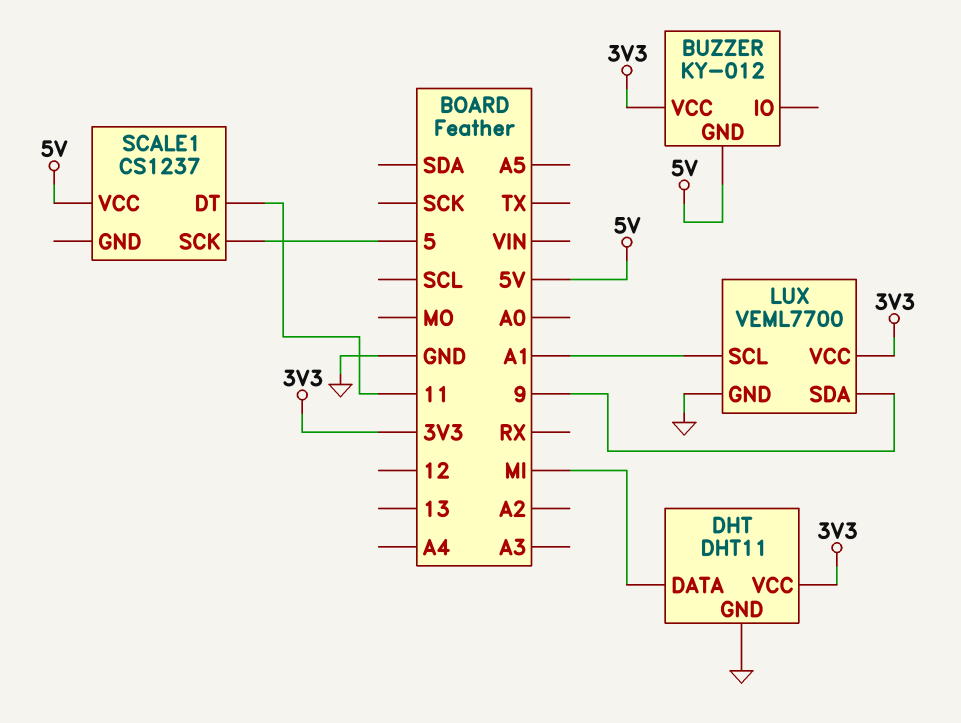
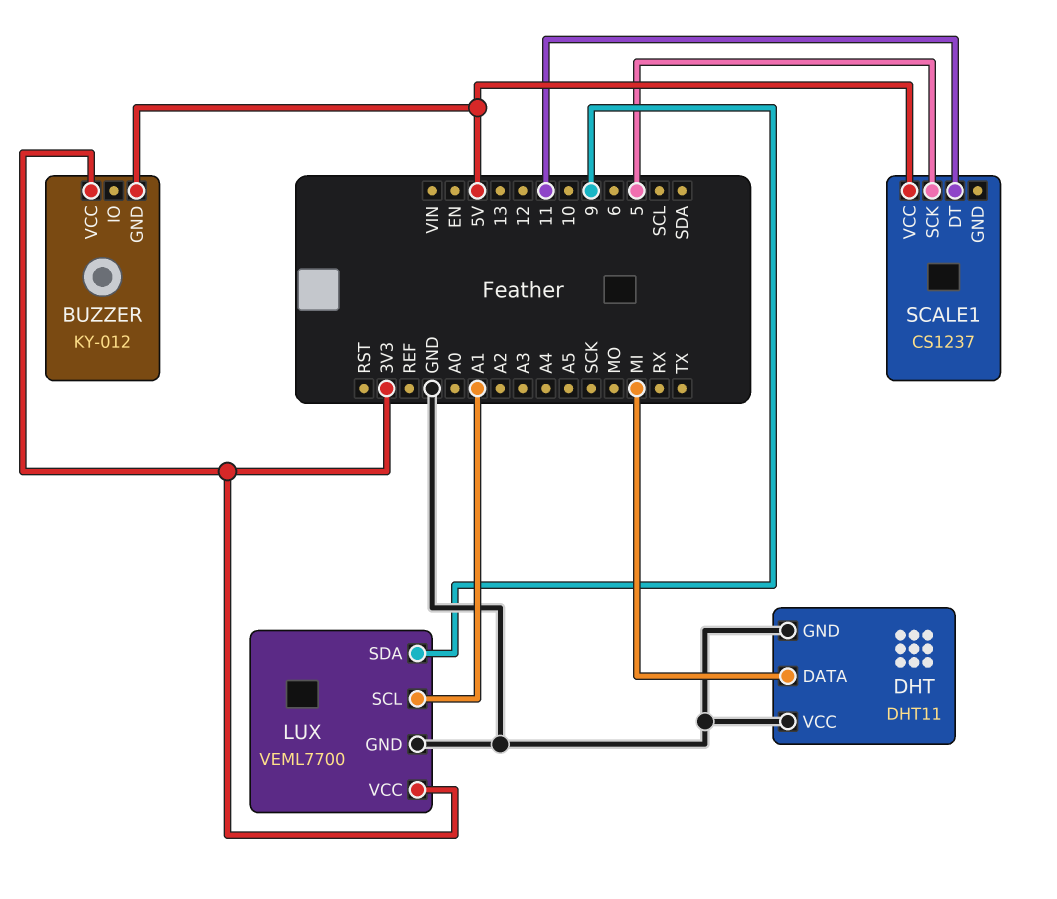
DHT pin VCC: 3V3 -> GND

